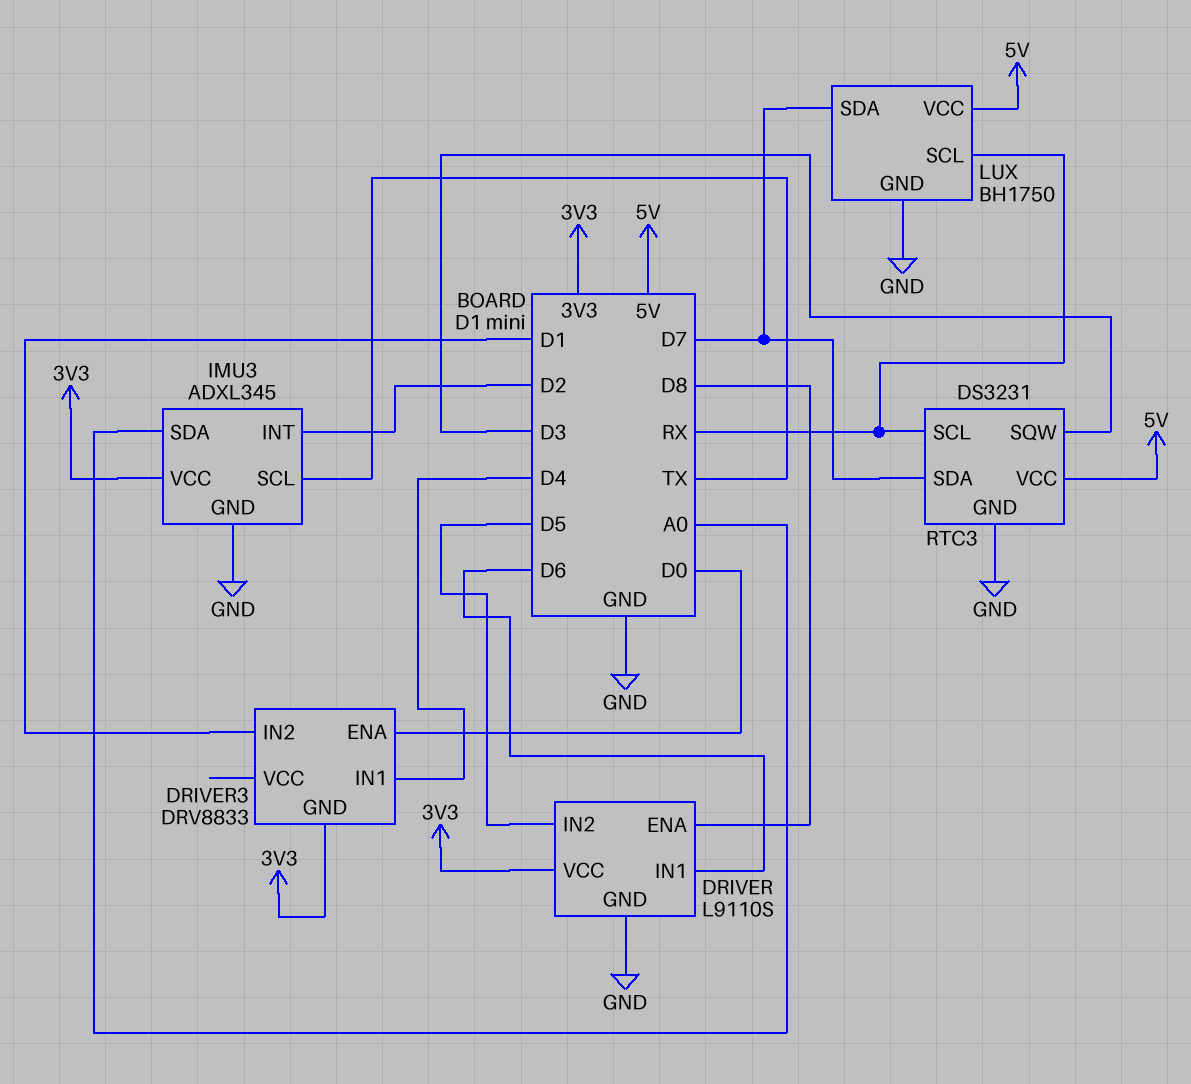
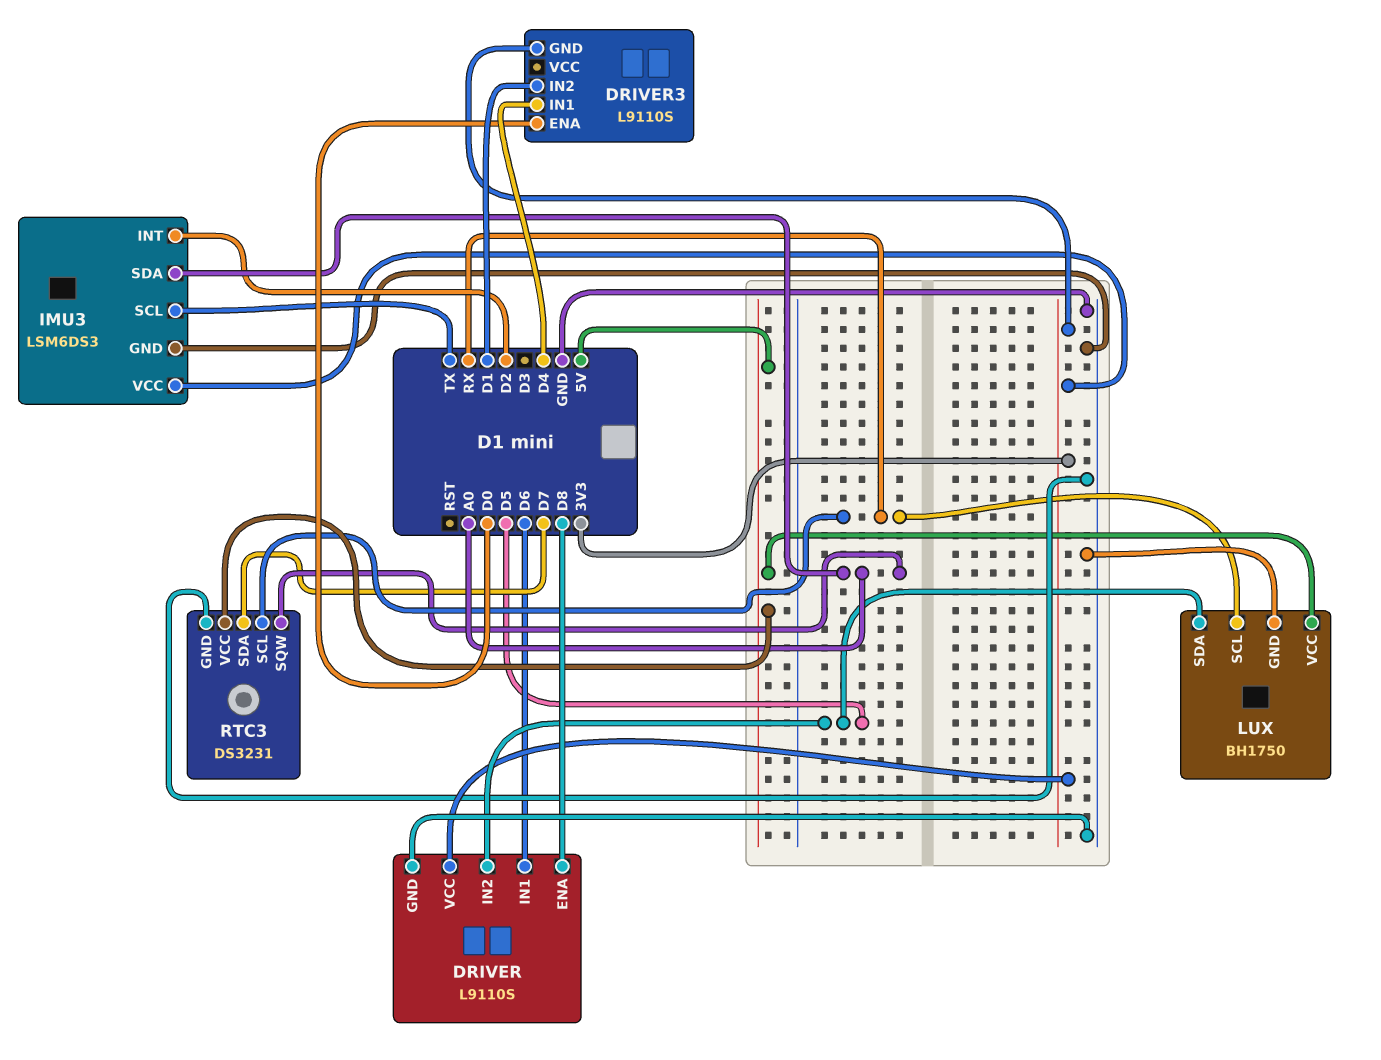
DRIVER3: DRV8833 -> L9110S
IMU3: ADXL345 -> LSM6DS3
LUX pin SDA: D7 -> D5
RTC3 pin SQW: D3 -> A0

